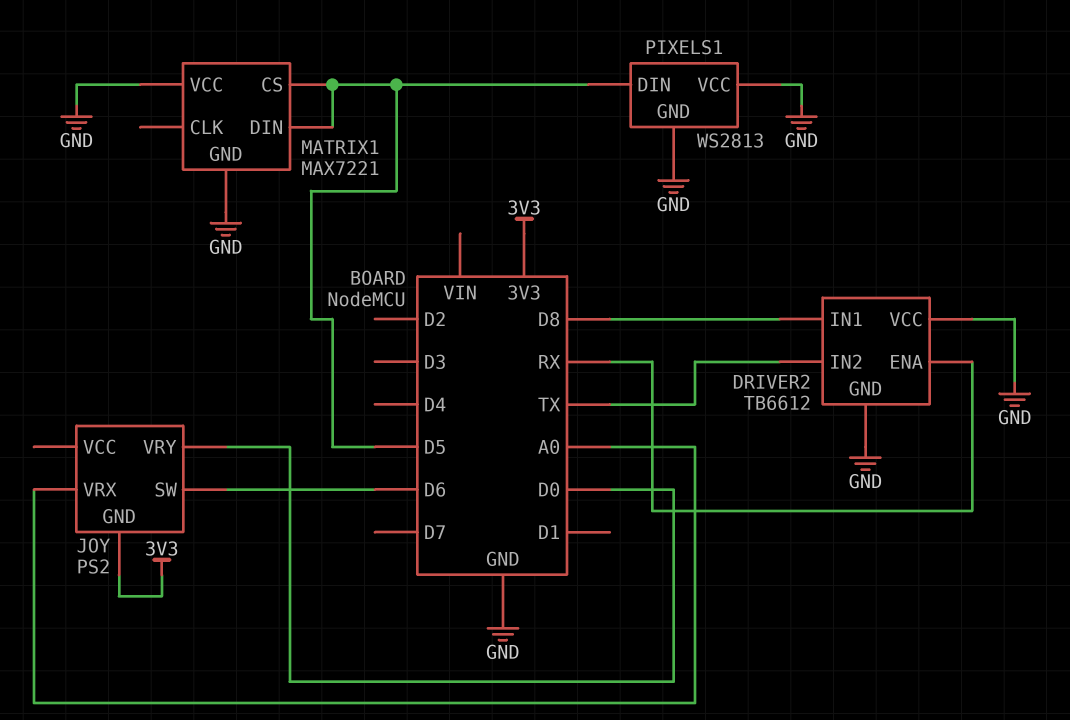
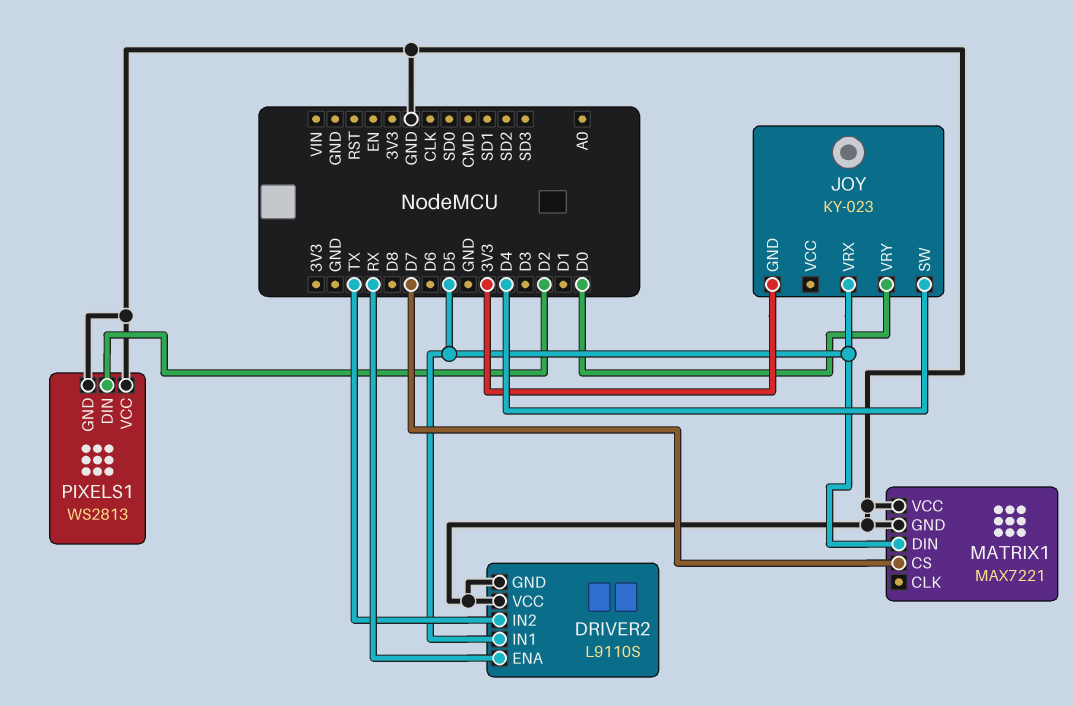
DRIVER2: TB6612 -> L9110S
DRIVER2 pin IN1: D8 -> D5
JOY: PS2 -> KY-023
JOY pin SW: D6 -> D4
JOY pin VRX: A0 -> D5
MATRIX1 pin CS: D5 -> D7
PIXELS1 pin DIN: D5 -> D2

